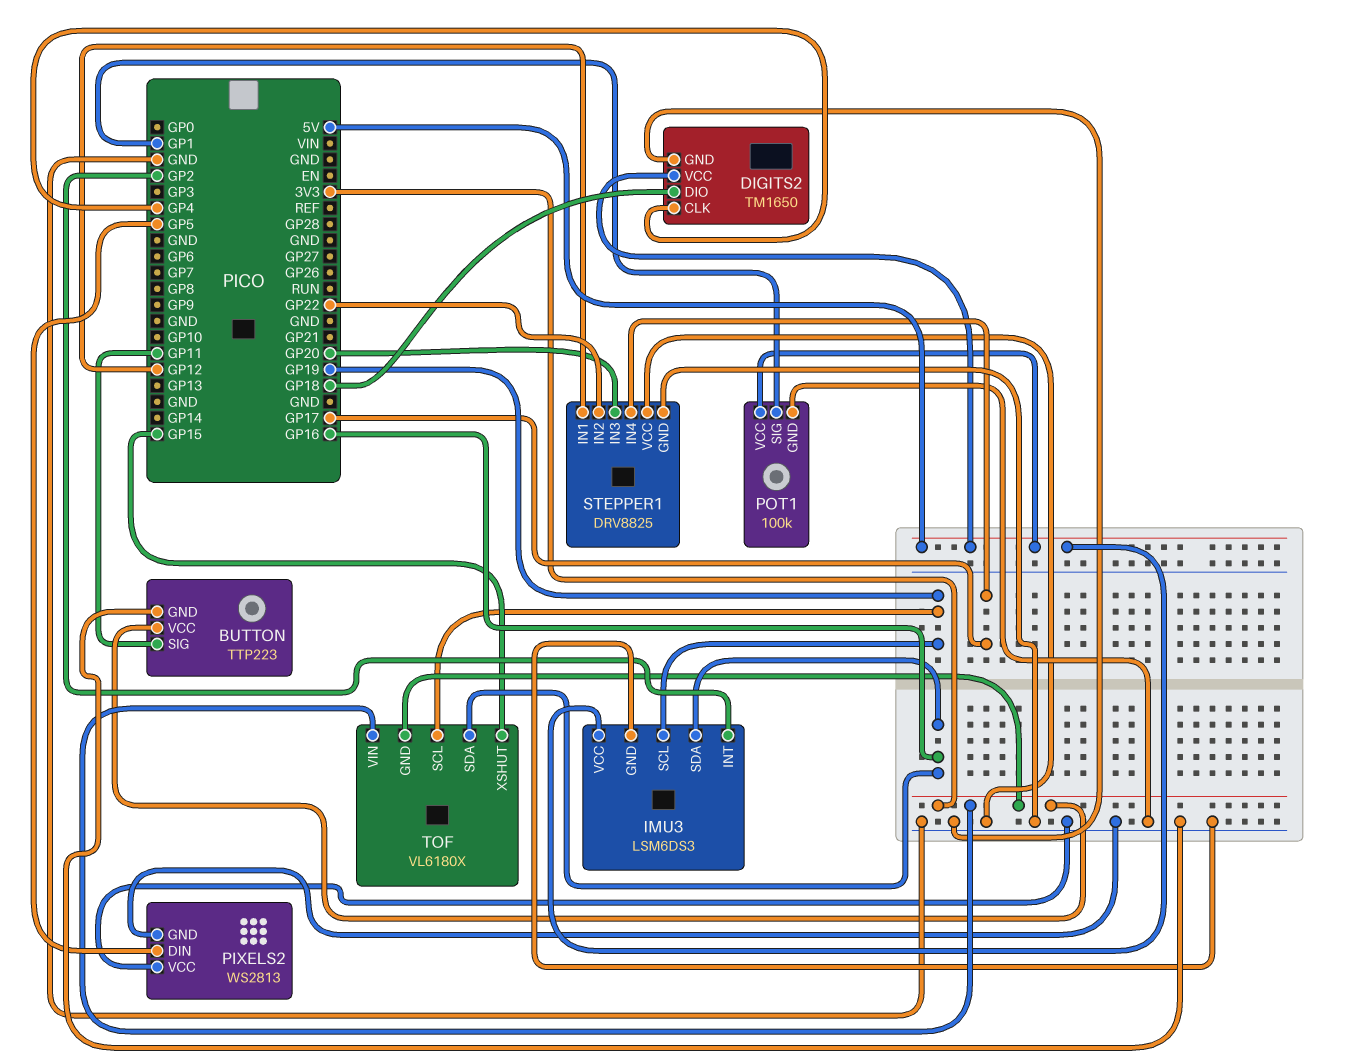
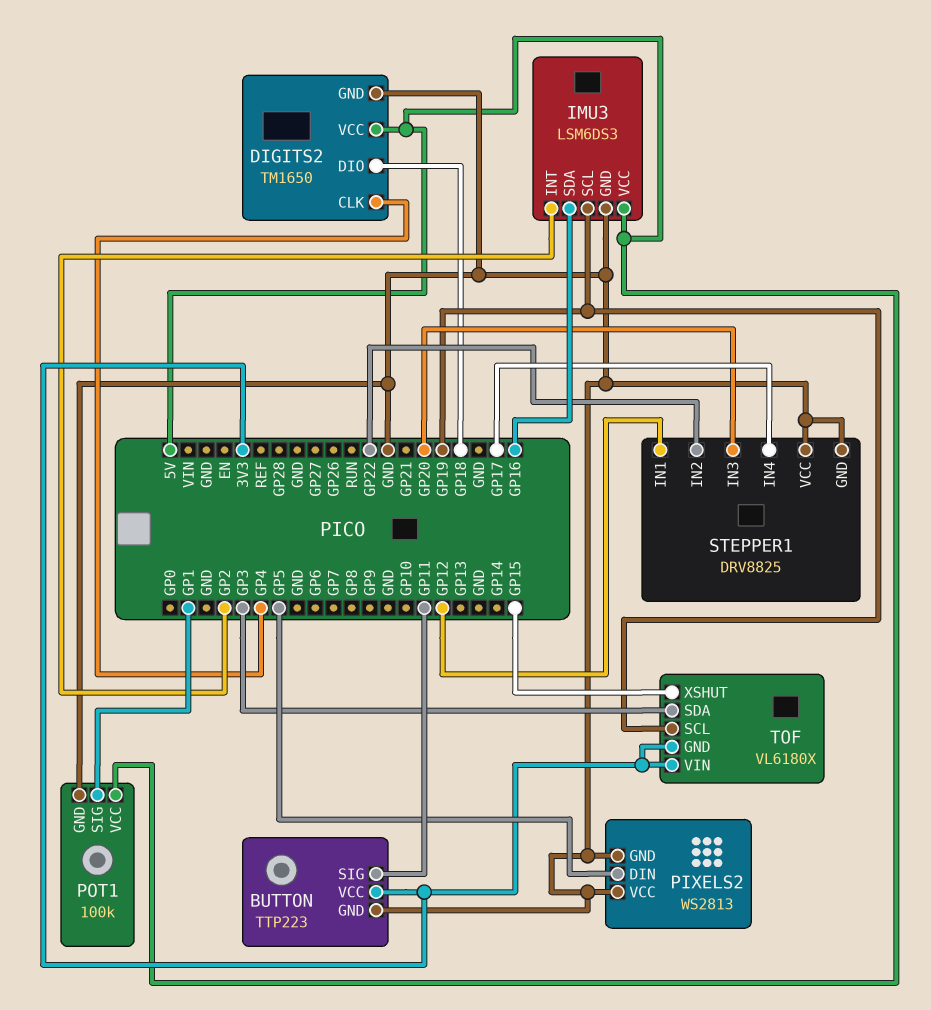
TOF pin SDA: GP16 -> GP3

